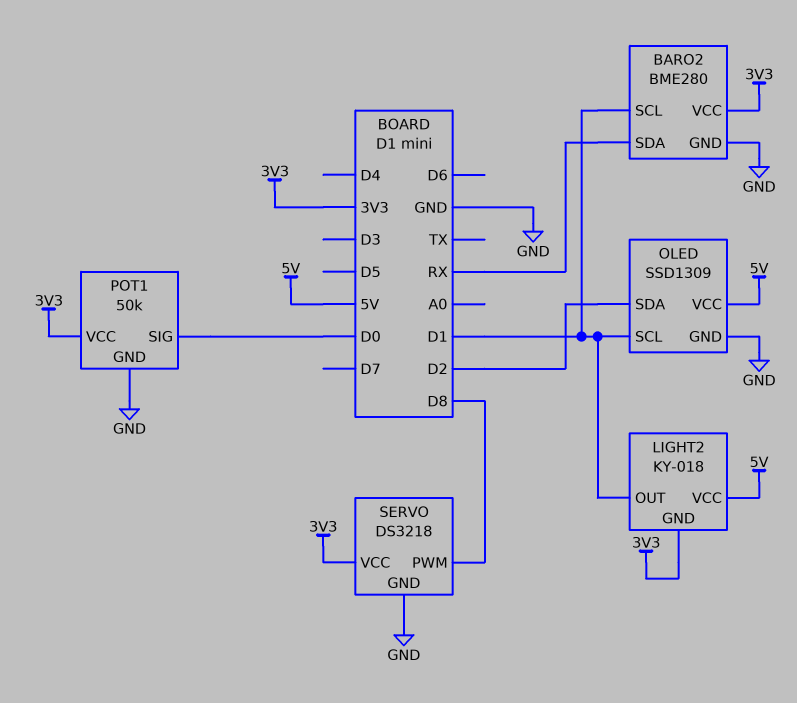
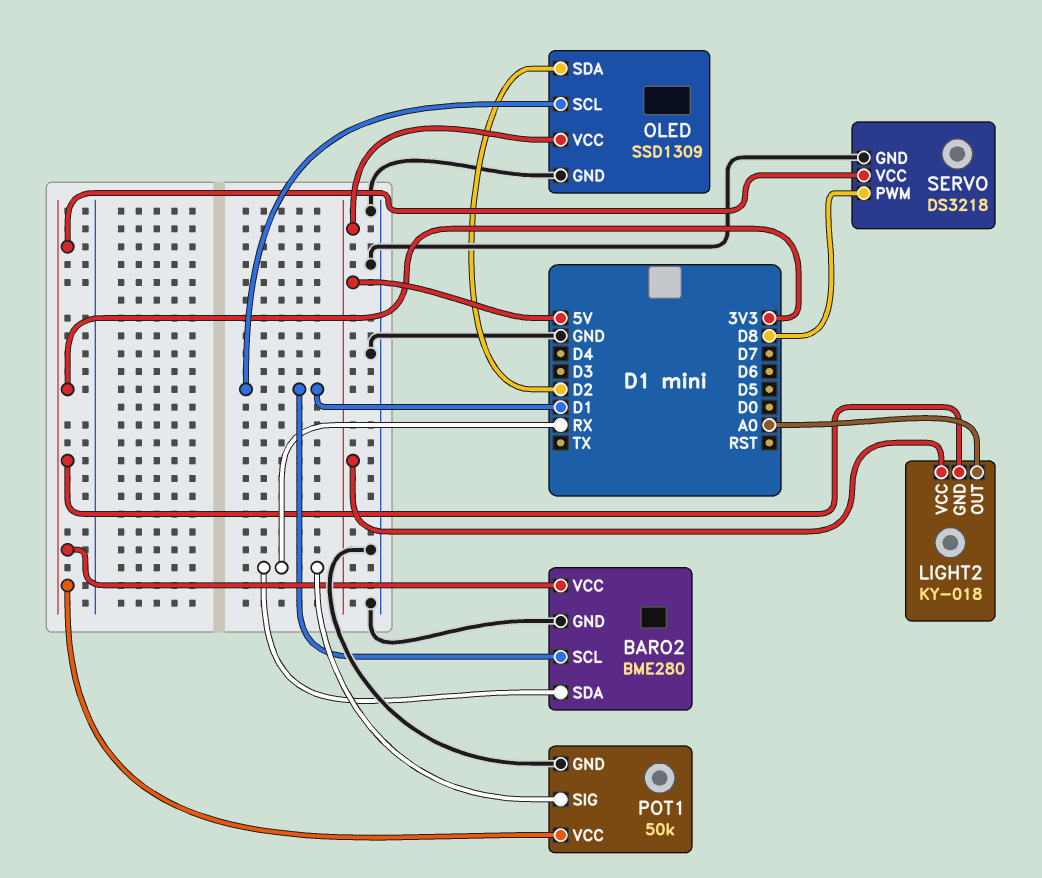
LIGHT2 pin OUT: D1 -> A0
POT1 pin SIG: D0 -> RX

